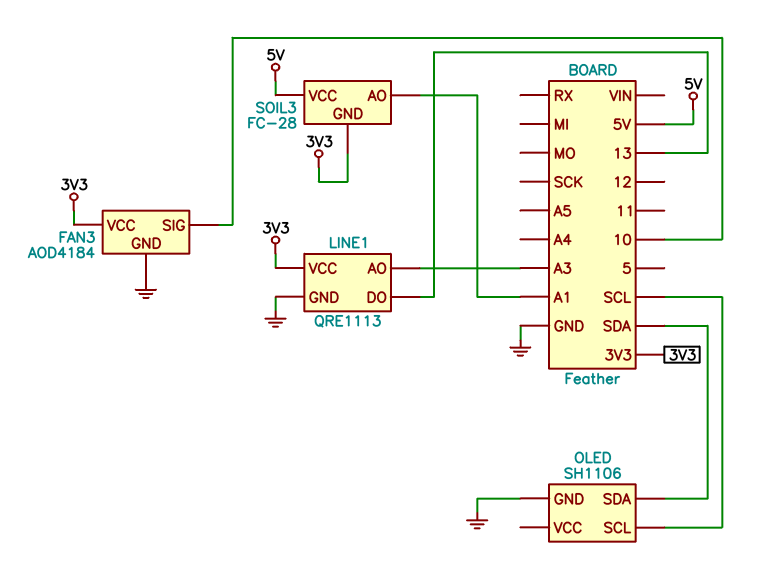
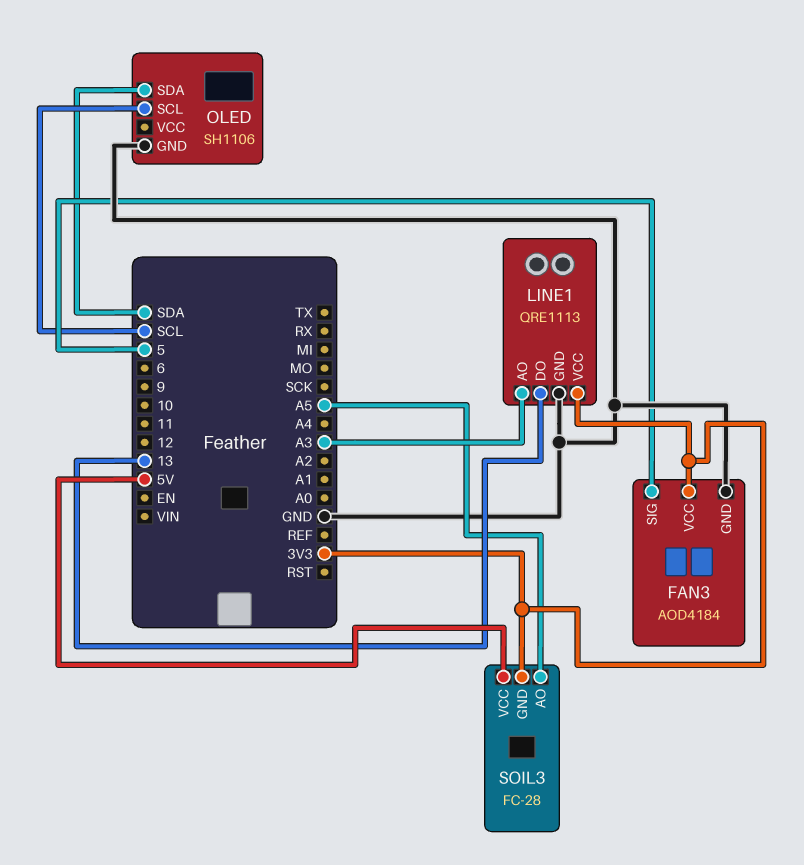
FAN3 pin SIG: 10 -> 5
SOIL3 pin AO: A1 -> A5

